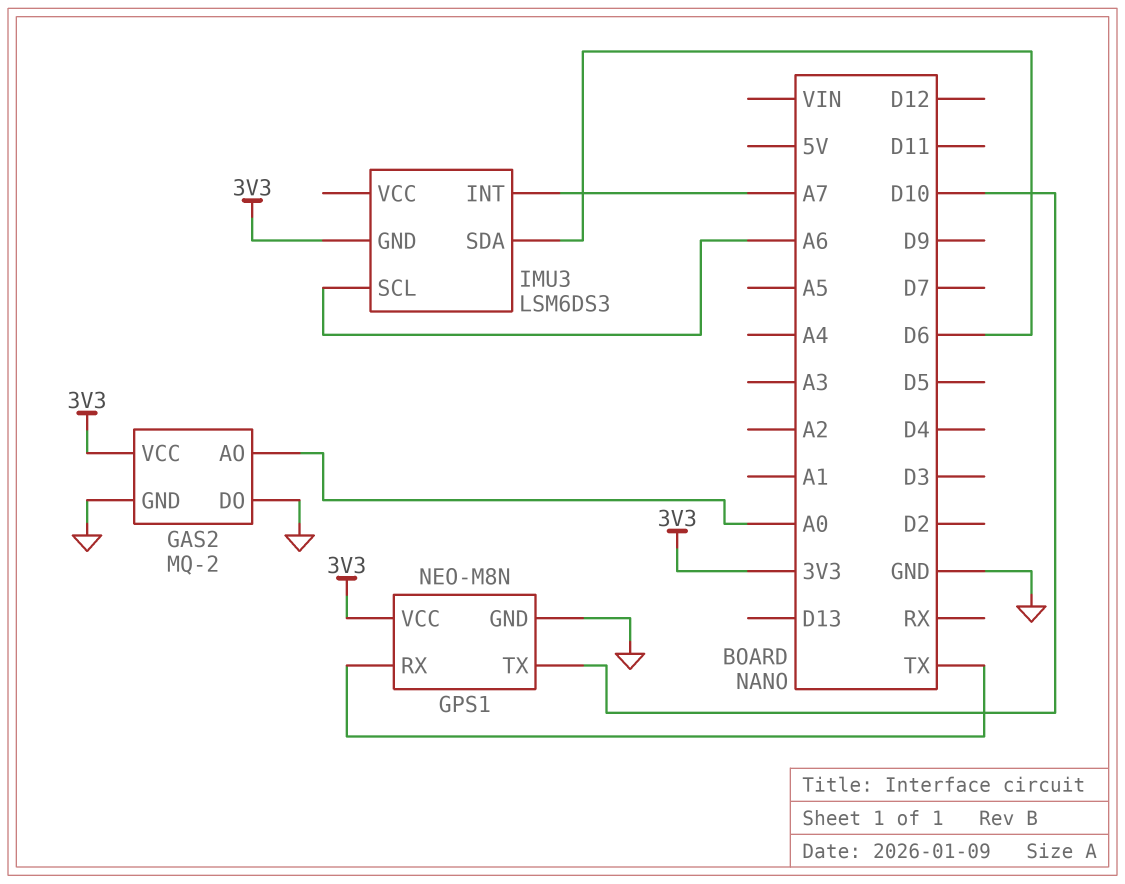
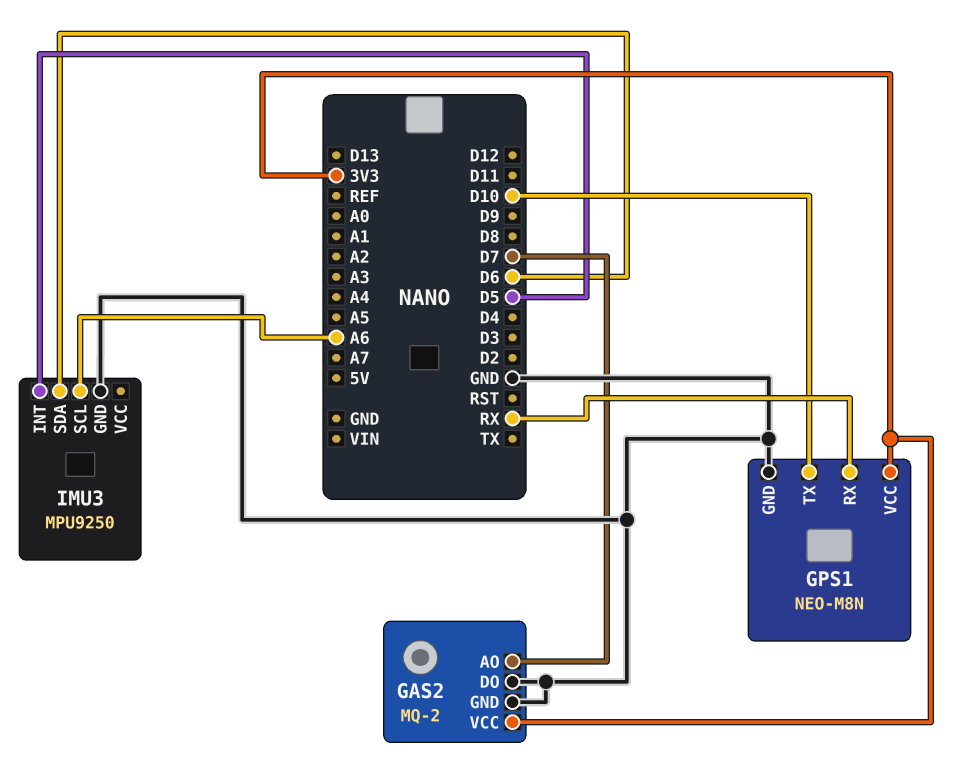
GAS2 pin AO: A0 -> D7
GPS1 pin RX: TX -> RX
IMU3: LSM6DS3 -> MPU9250
IMU3 pin GND: 3V3 -> GND
IMU3 pin INT: A7 -> D5

